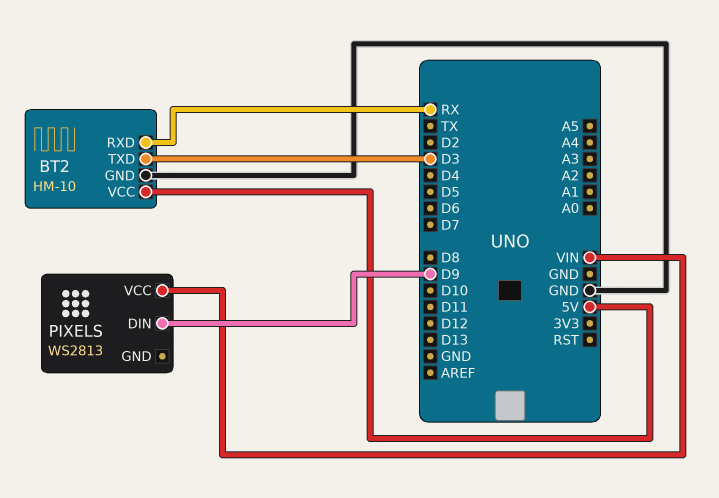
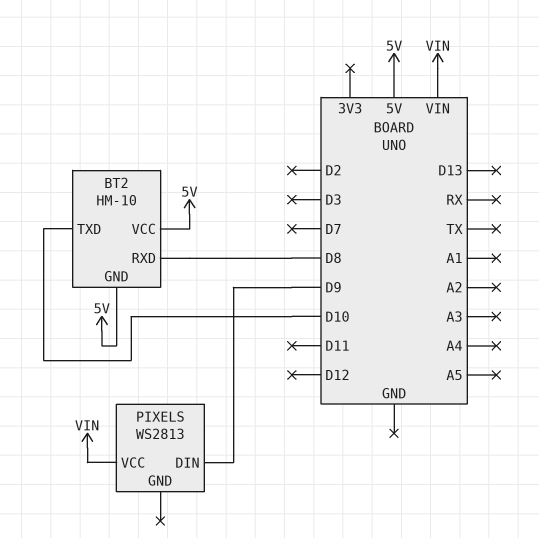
BT2 pin GND: GND -> 5V
BT2 pin RXD: RX -> D8
BT2 pin TXD: D3 -> D10

